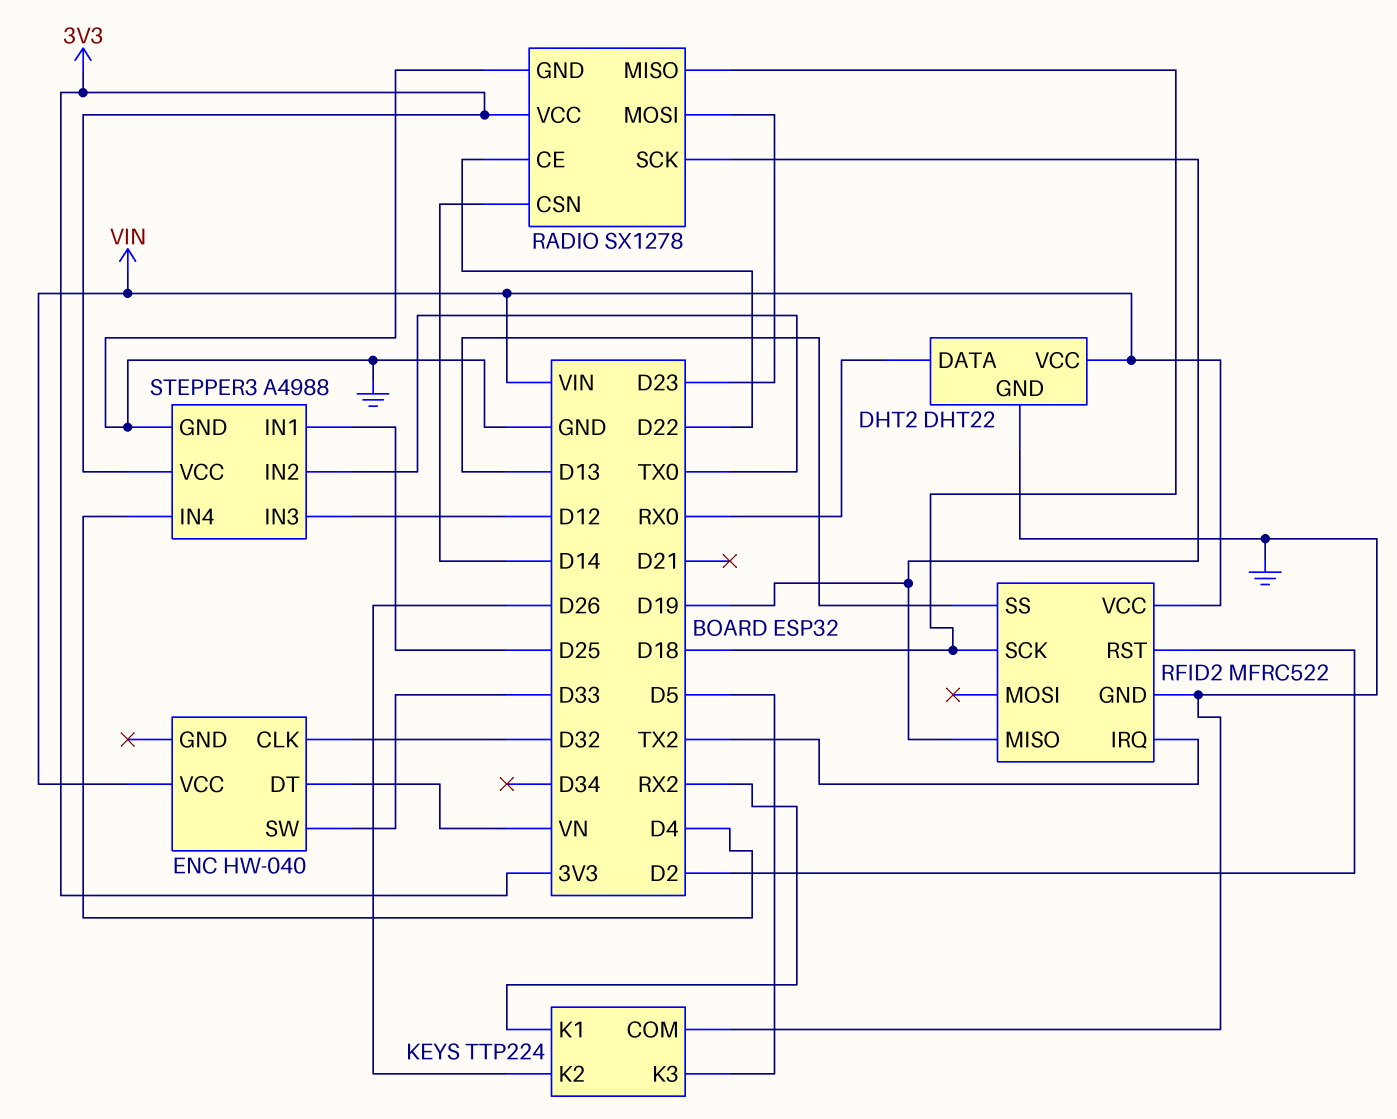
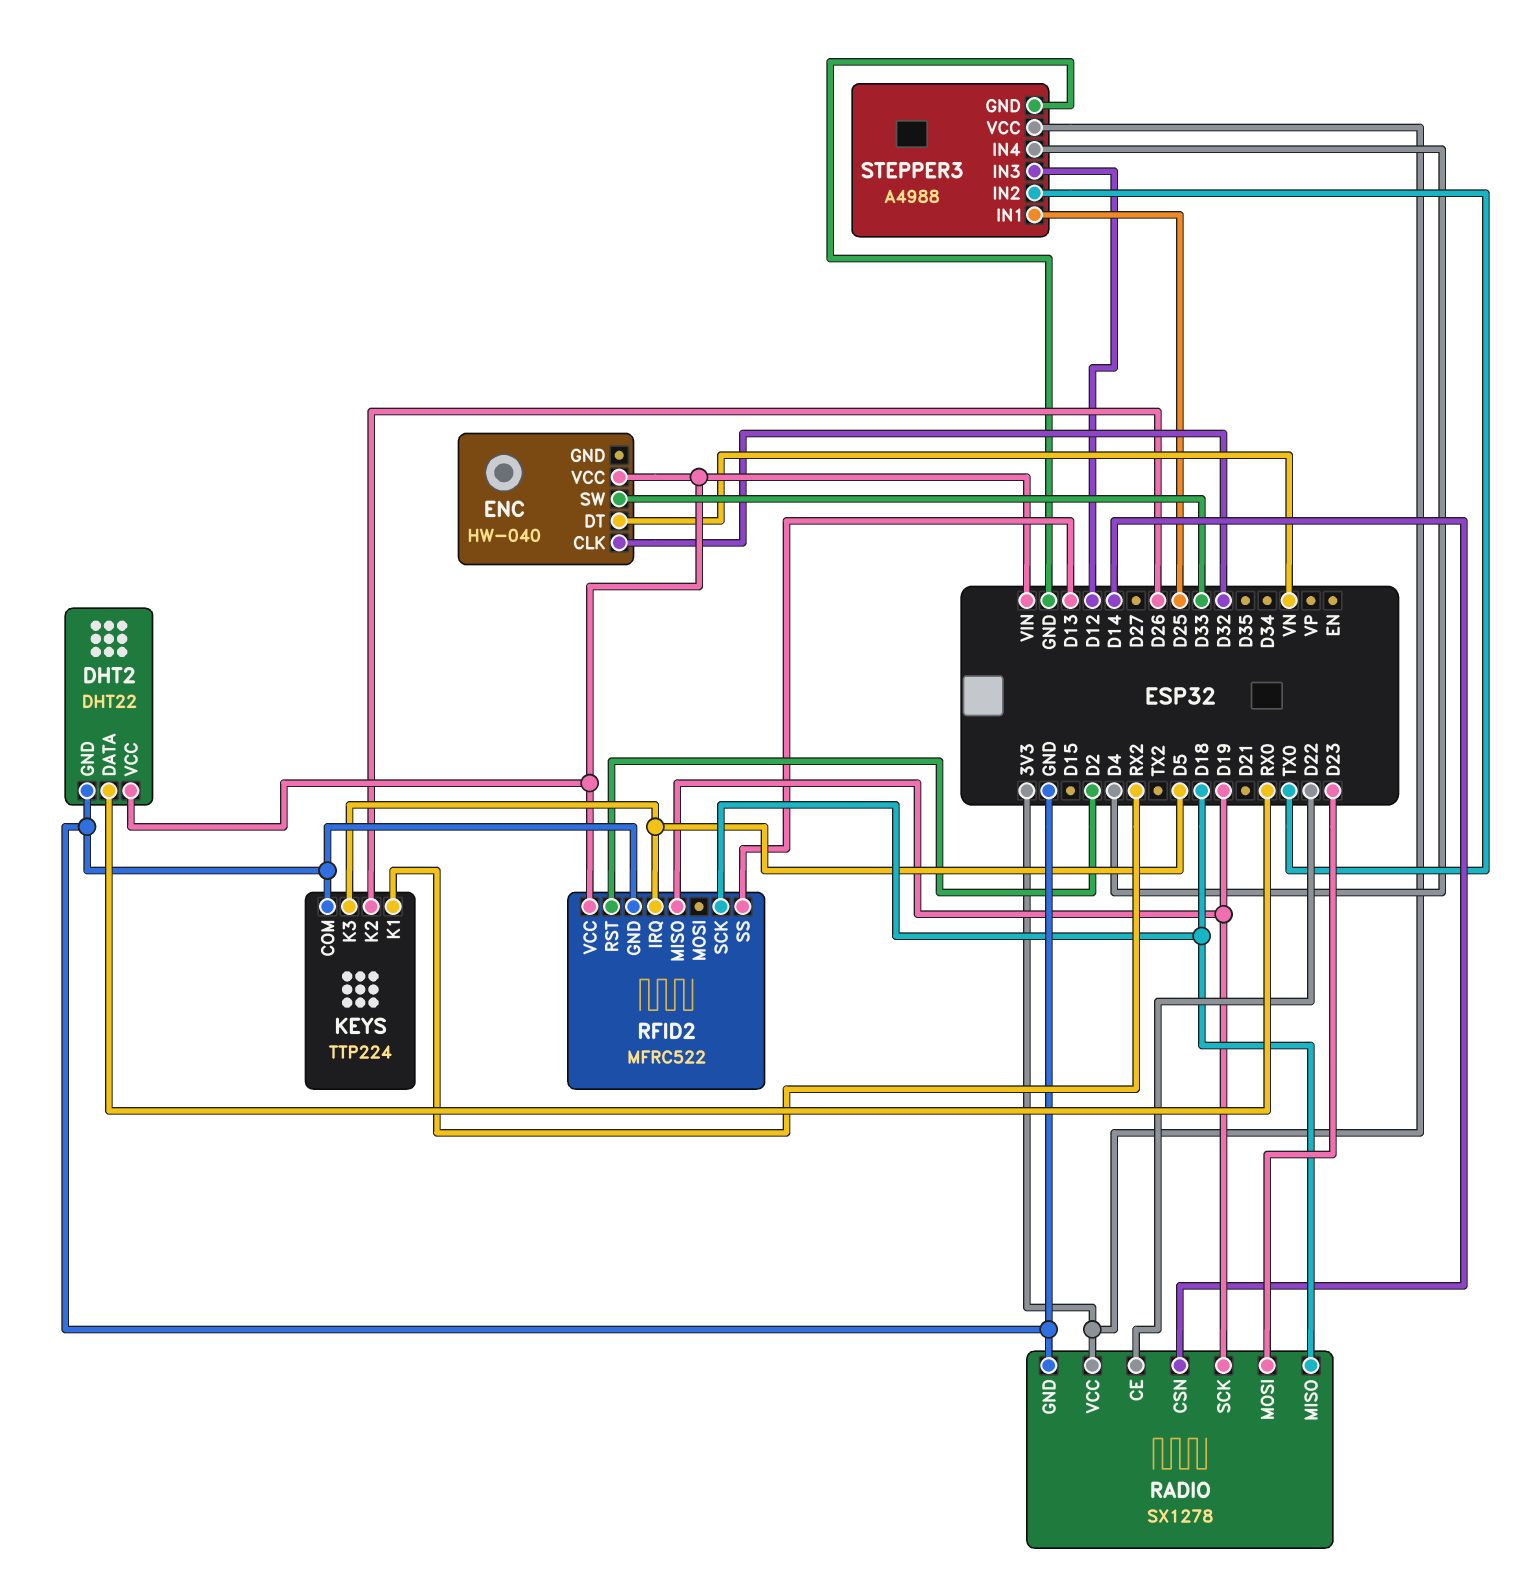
RFID2 pin IRQ: TX2 -> D5

